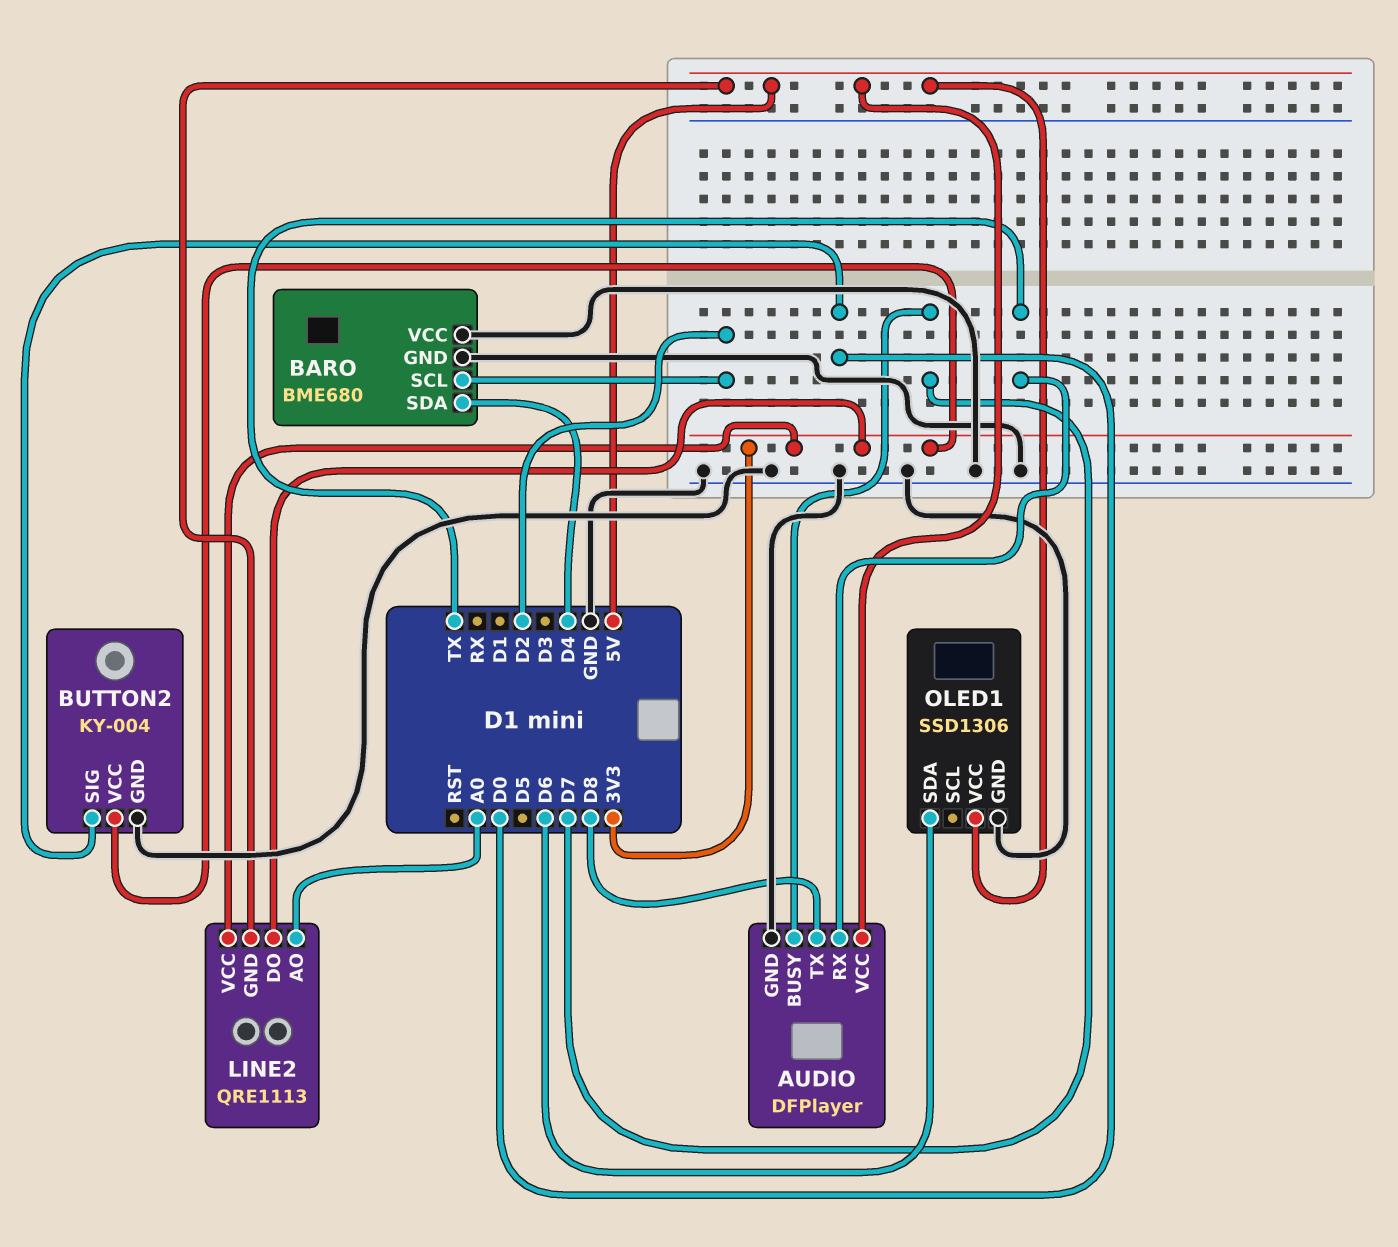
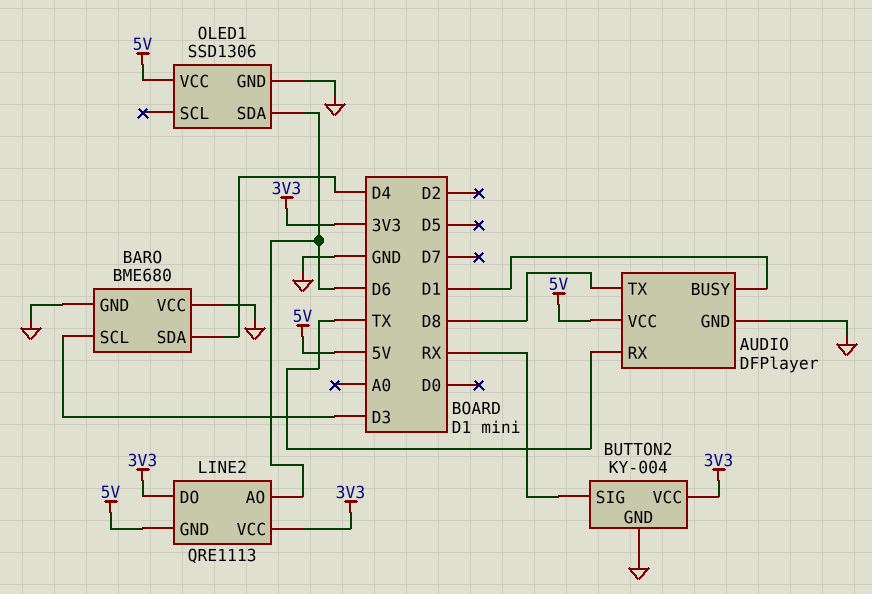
AUDIO pin BUSY: D7 -> D1
BARO pin SCL: D2 -> D3
BUTTON2 pin SIG: D0 -> RX
LINE2 pin AO: A0 -> D6

